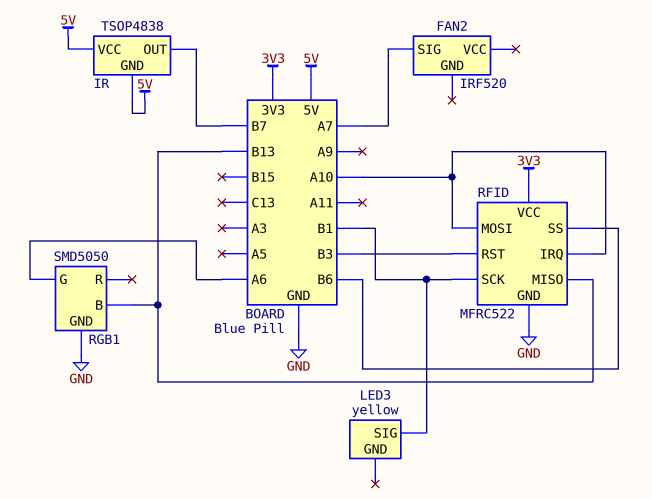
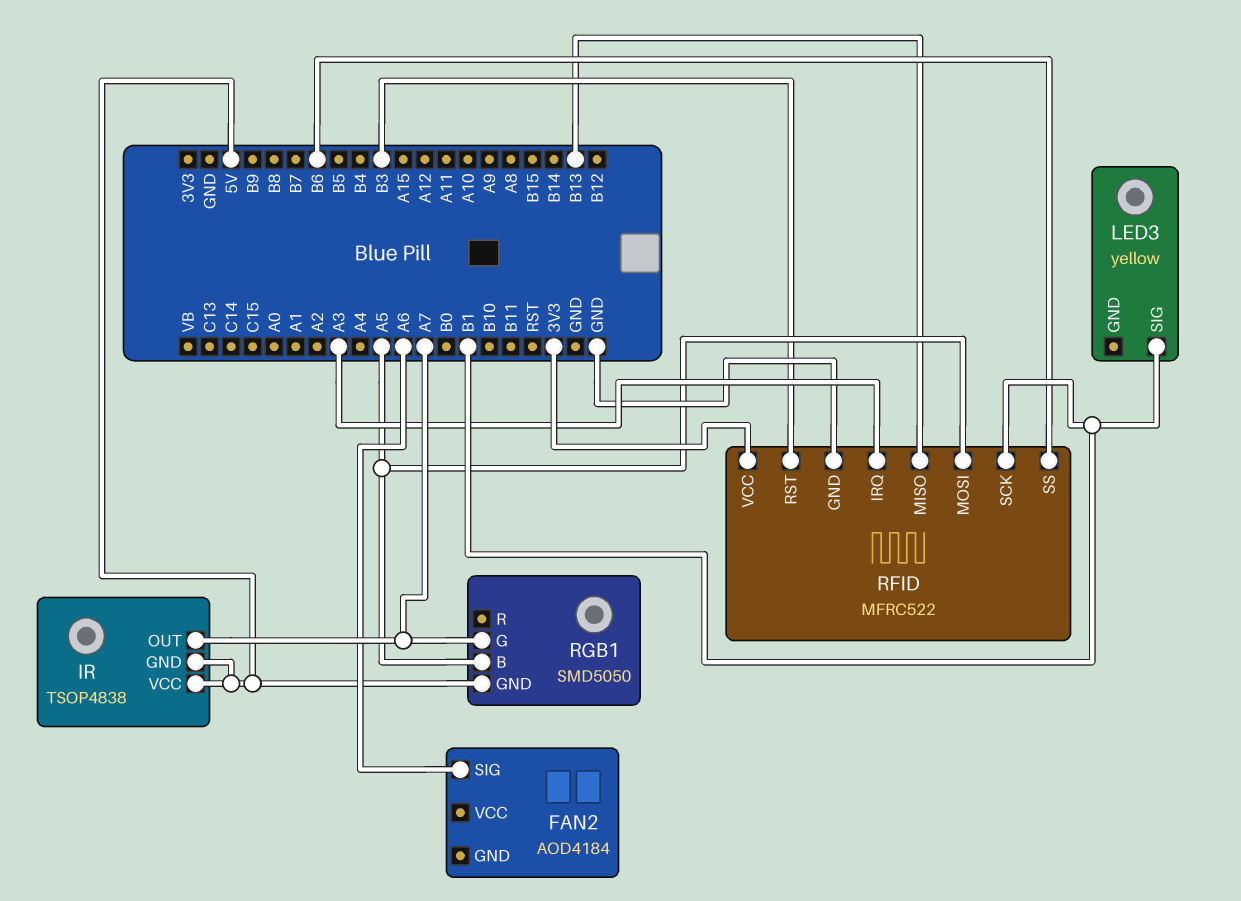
FAN2: IRF520 -> AOD4184
FAN2 pin SIG: A7 -> A6
IR pin OUT: B7 -> A7
RFID pin IRQ: A10 -> A3
RFID pin MOSI: A10 -> A5
RGB1 pin B: B13 -> A5
RGB1 pin G: A6 -> A7
RGB1 pin GND: GND -> 5V

